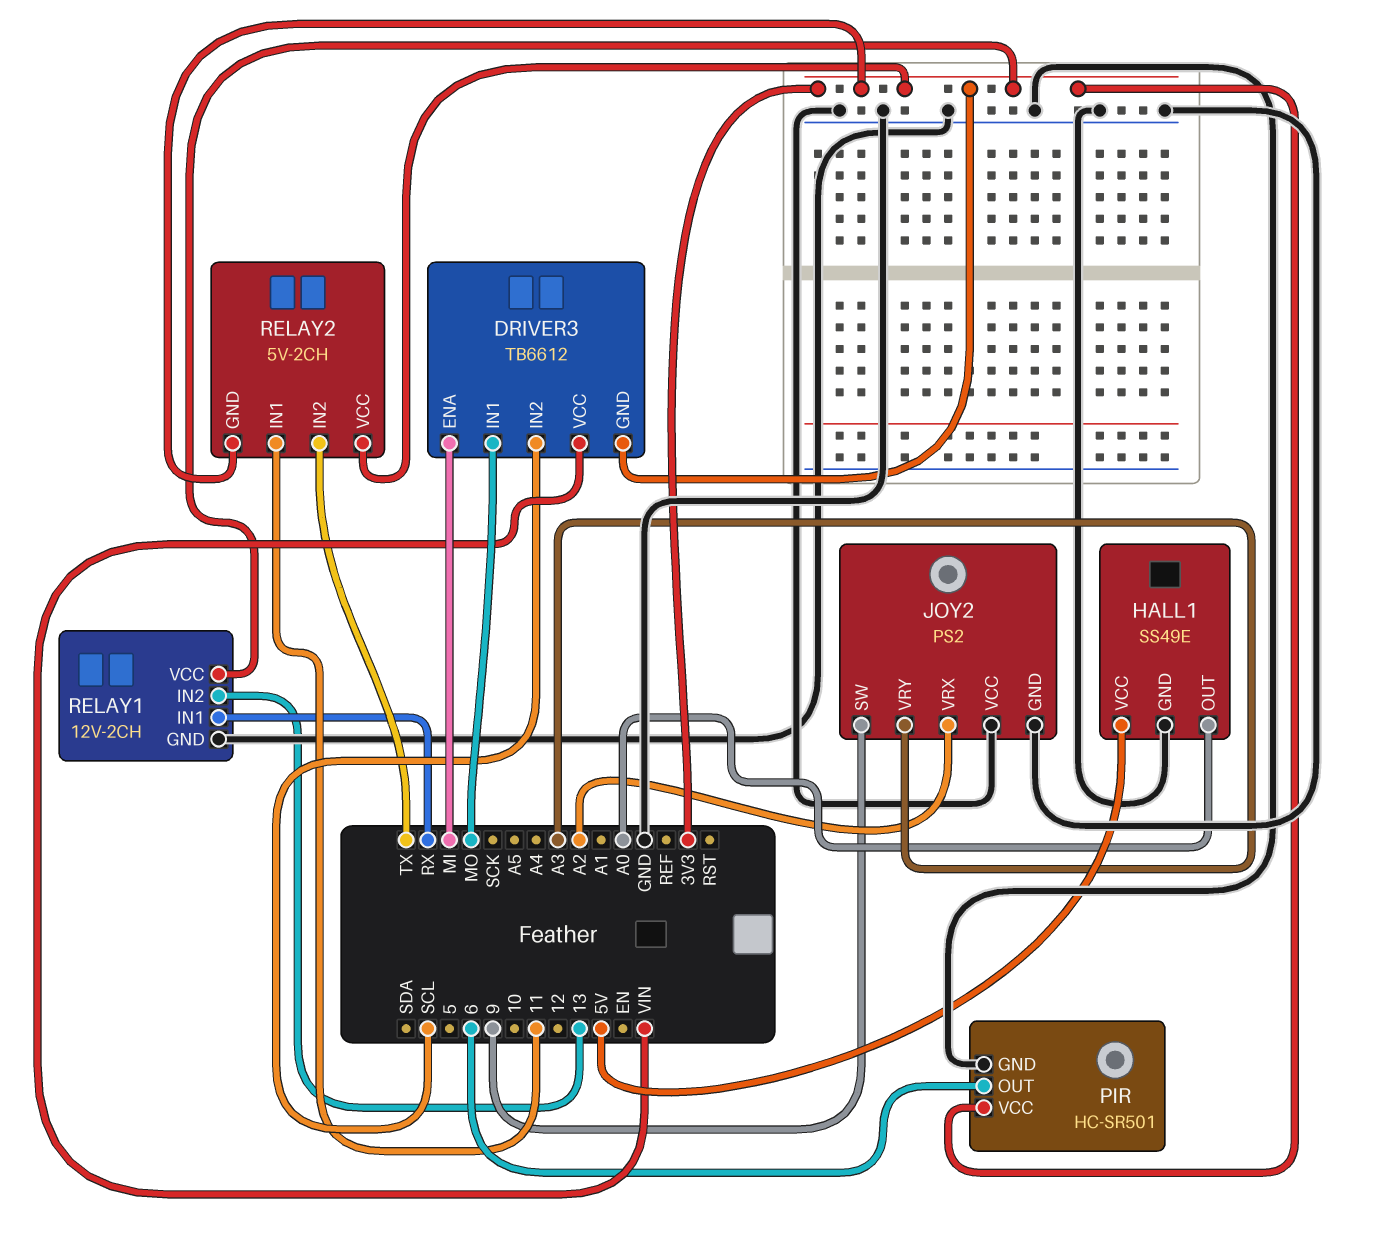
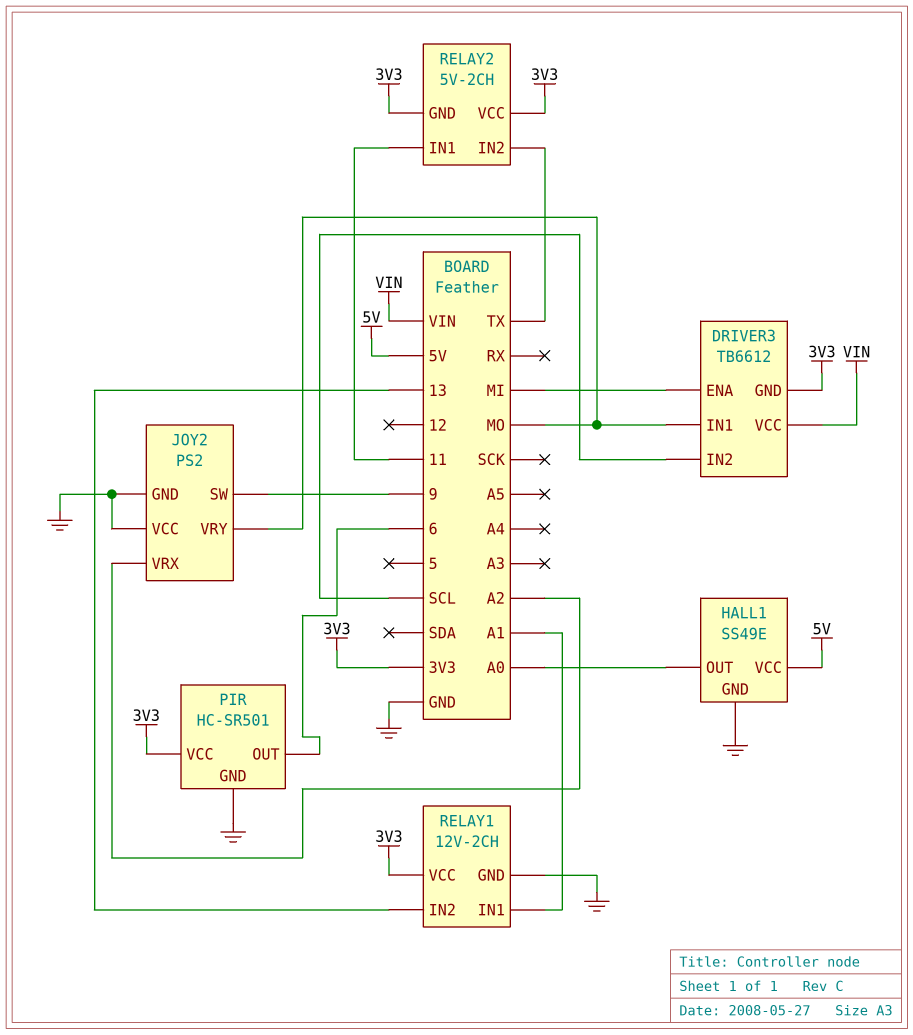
JOY2 pin VRY: A3 -> MO
RELAY1 pin IN1: RX -> A1

